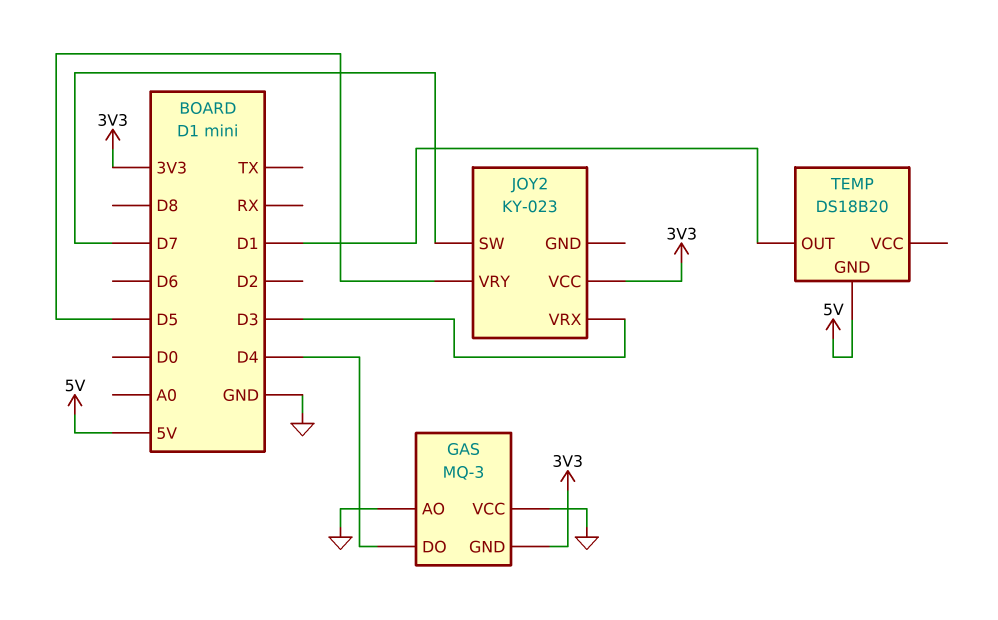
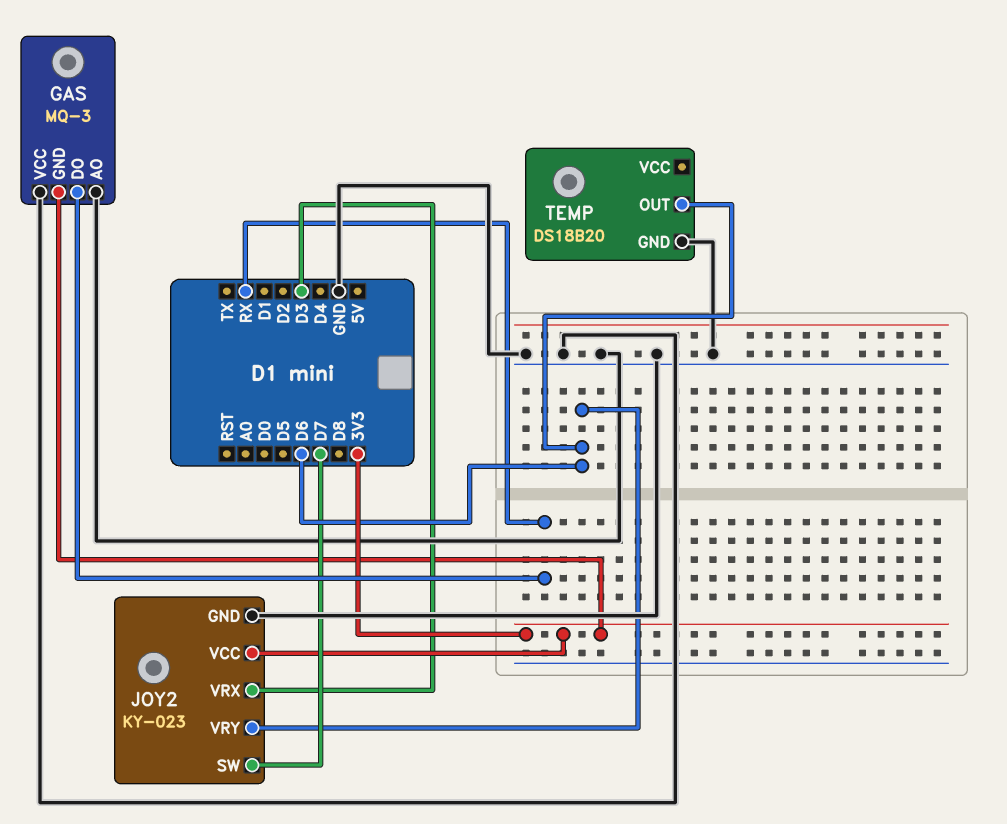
GAS pin DO: D4 -> RX
JOY2 pin GND: none -> GND
JOY2 pin VRY: D5 -> D6
TEMP pin GND: 5V -> GND
TEMP pin OUT: D1 -> D6

